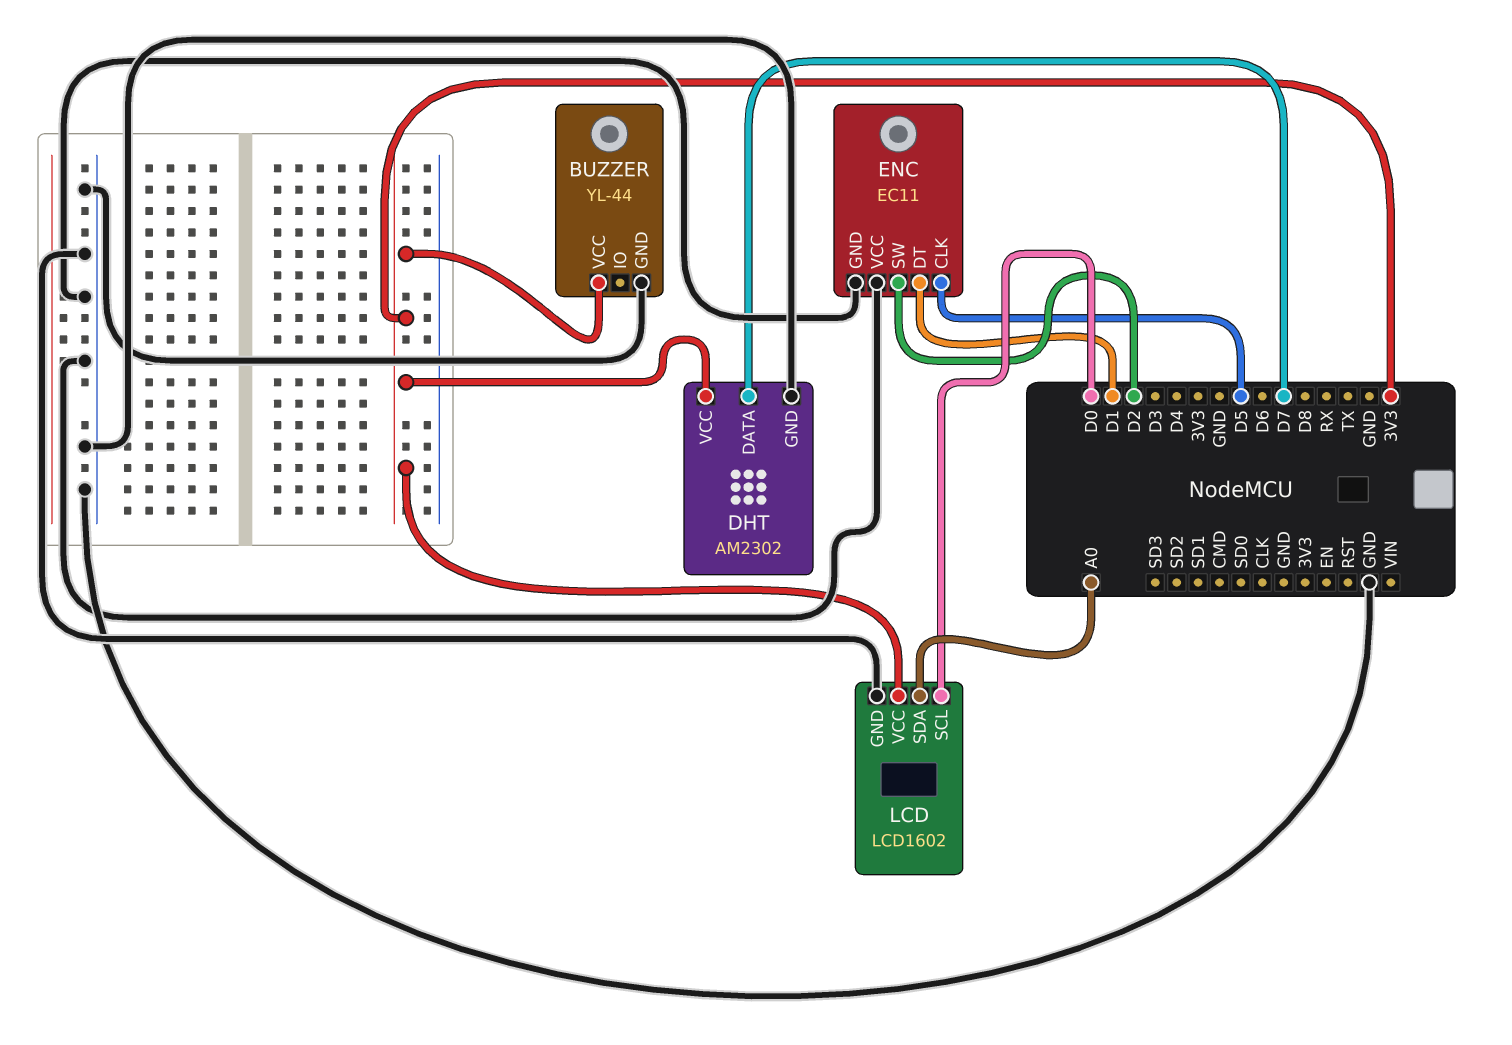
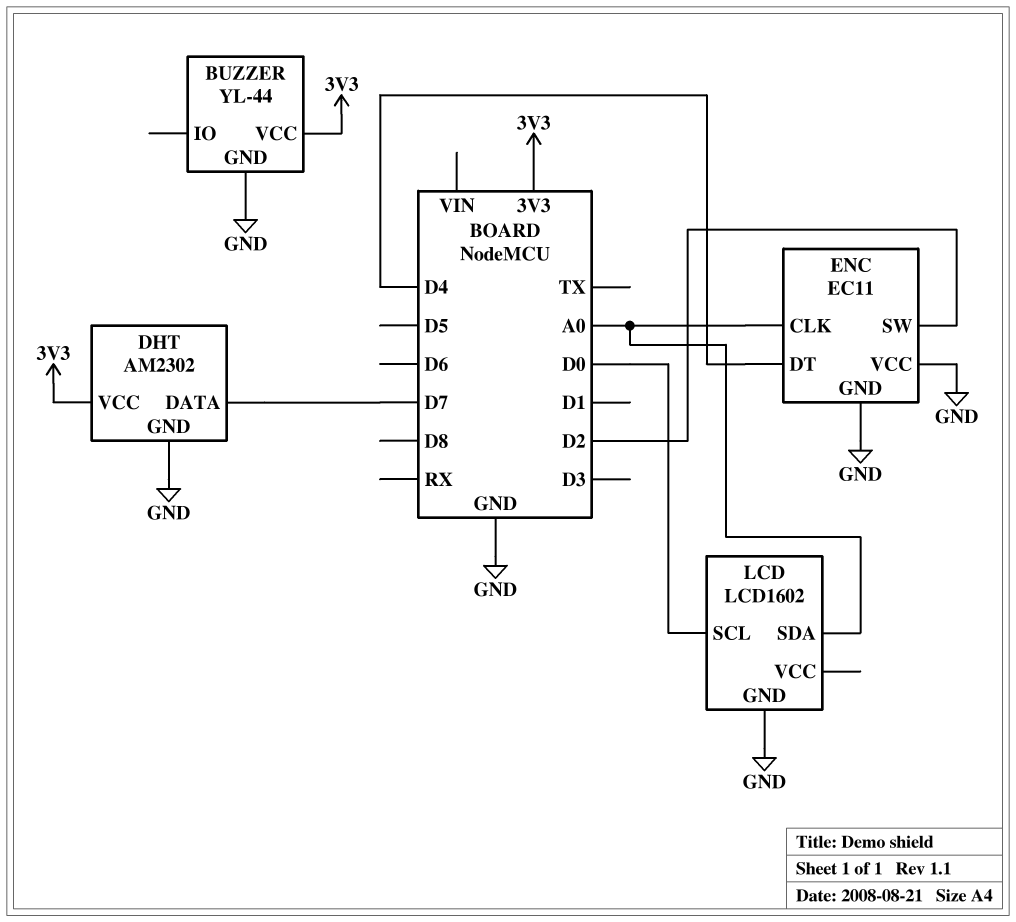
ENC pin CLK: D5 -> A0
ENC pin DT: D1 -> D4
LCD pin VCC: 3V3 -> none

